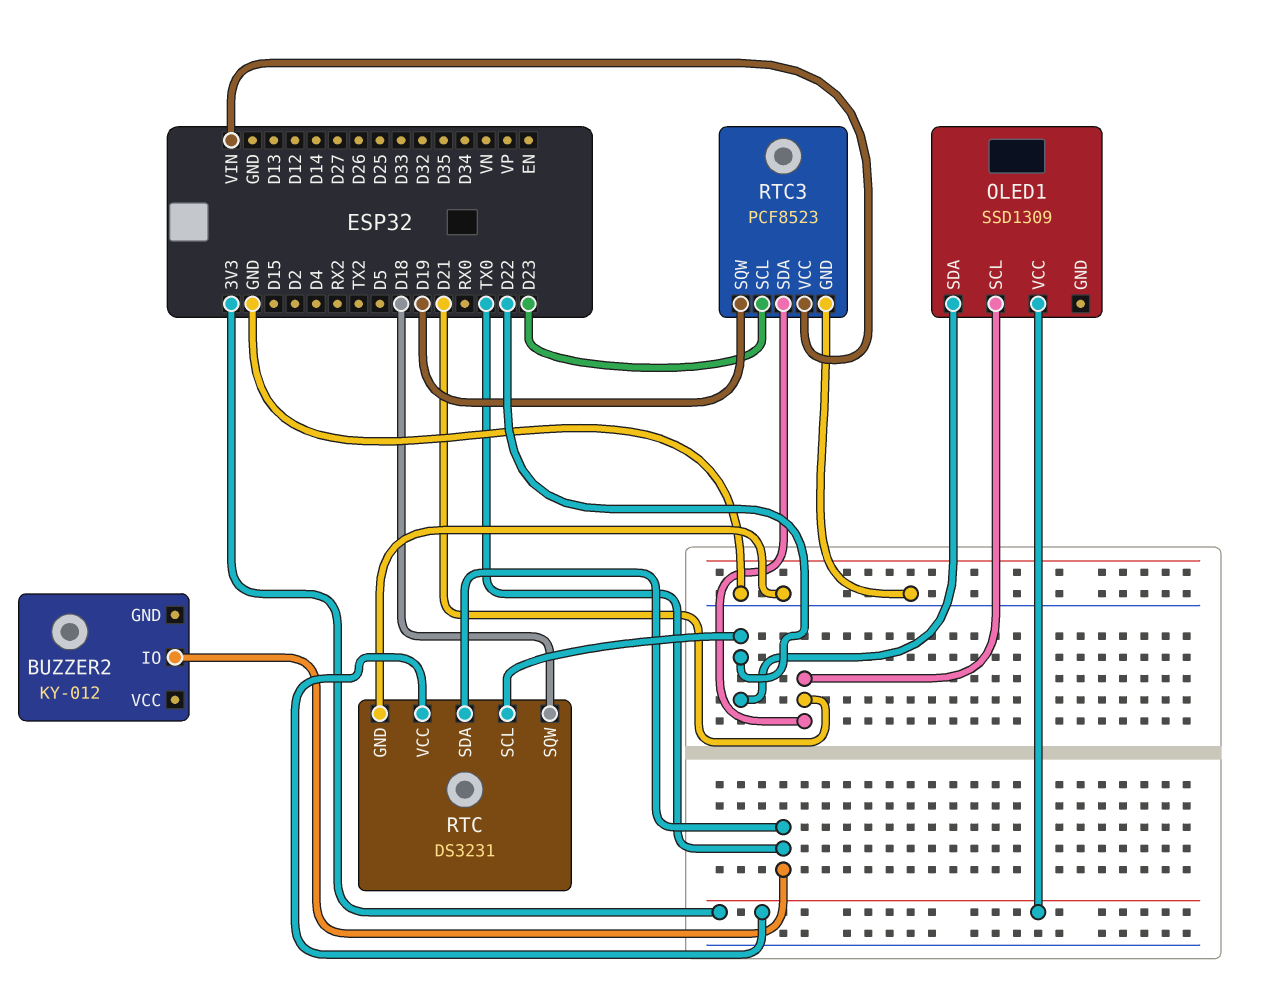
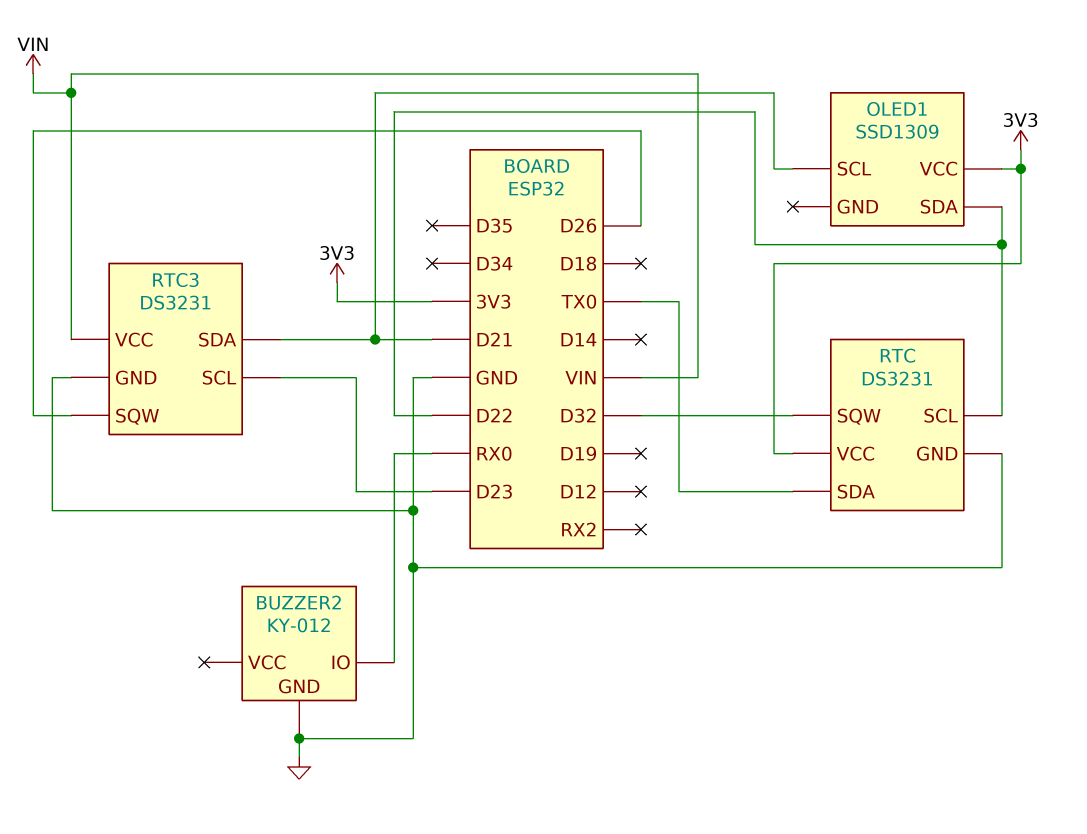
BUZZER2 pin GND: none -> GND
BUZZER2 pin IO: TX0 -> RX0
RTC pin SQW: D18 -> D32
RTC3: PCF8523 -> DS3231
RTC3 pin SQW: D19 -> D26

